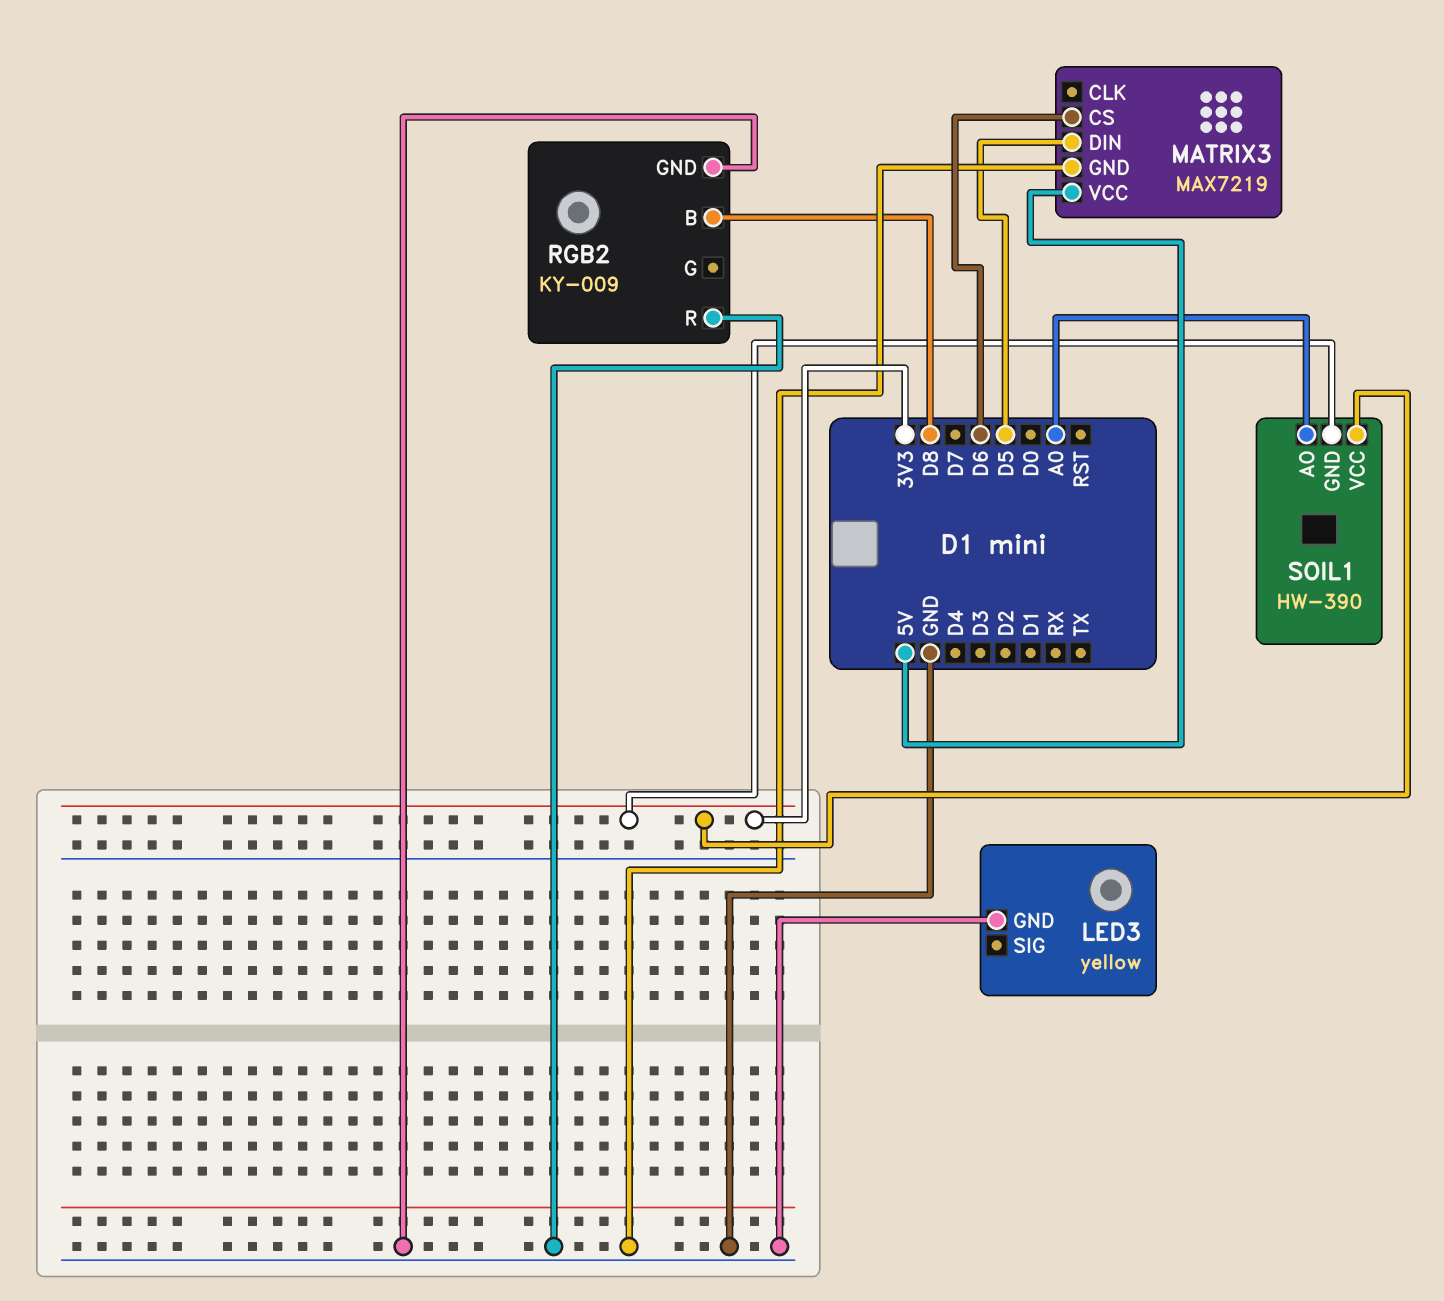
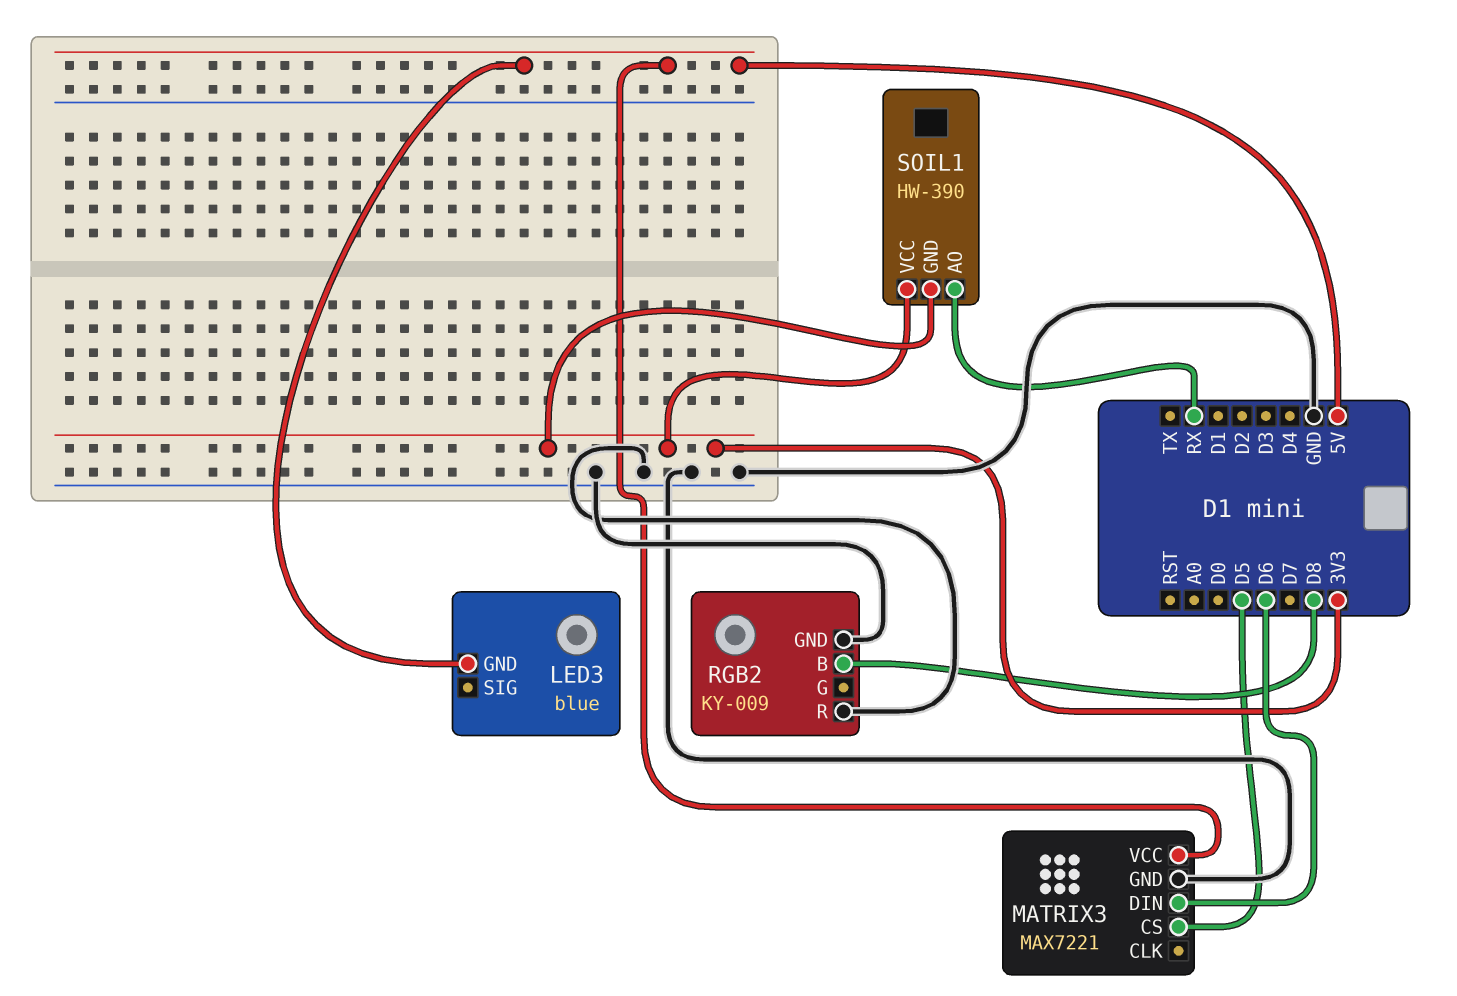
LED3: yellow -> blue
LED3 pin GND: GND -> 5V
MATRIX3: MAX7219 -> MAX7221
MATRIX3 pin CS: D6 -> D5
MATRIX3 pin DIN: D5 -> D6
SOIL1 pin AO: A0 -> RX

